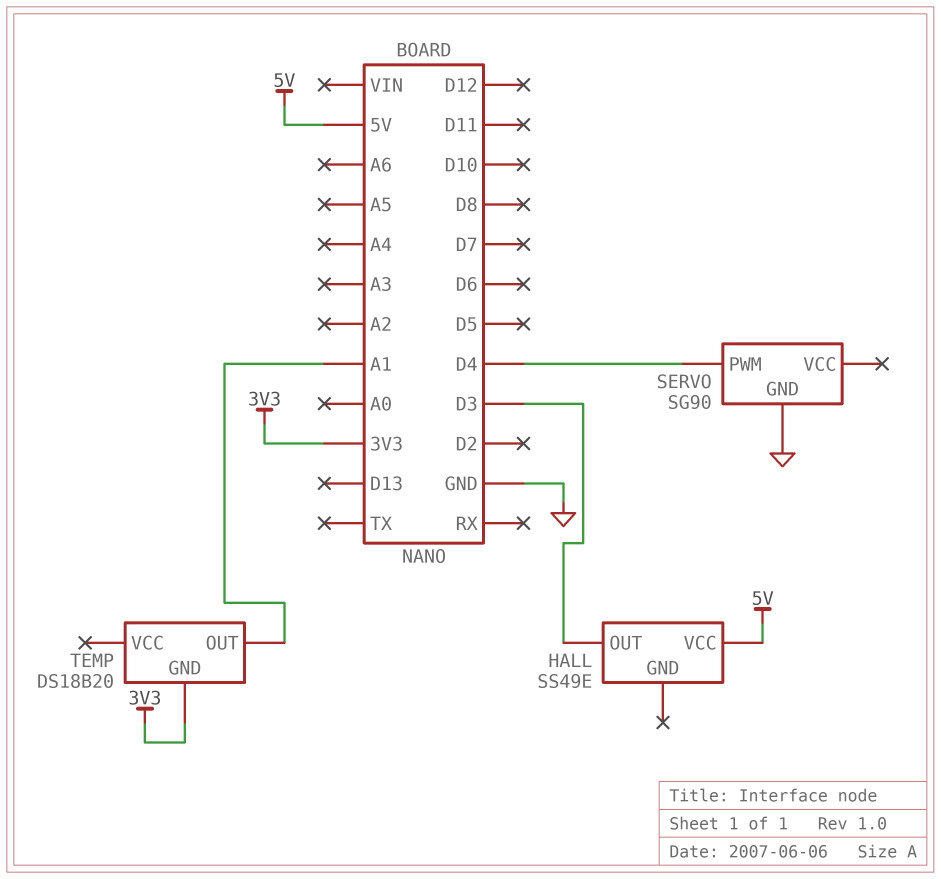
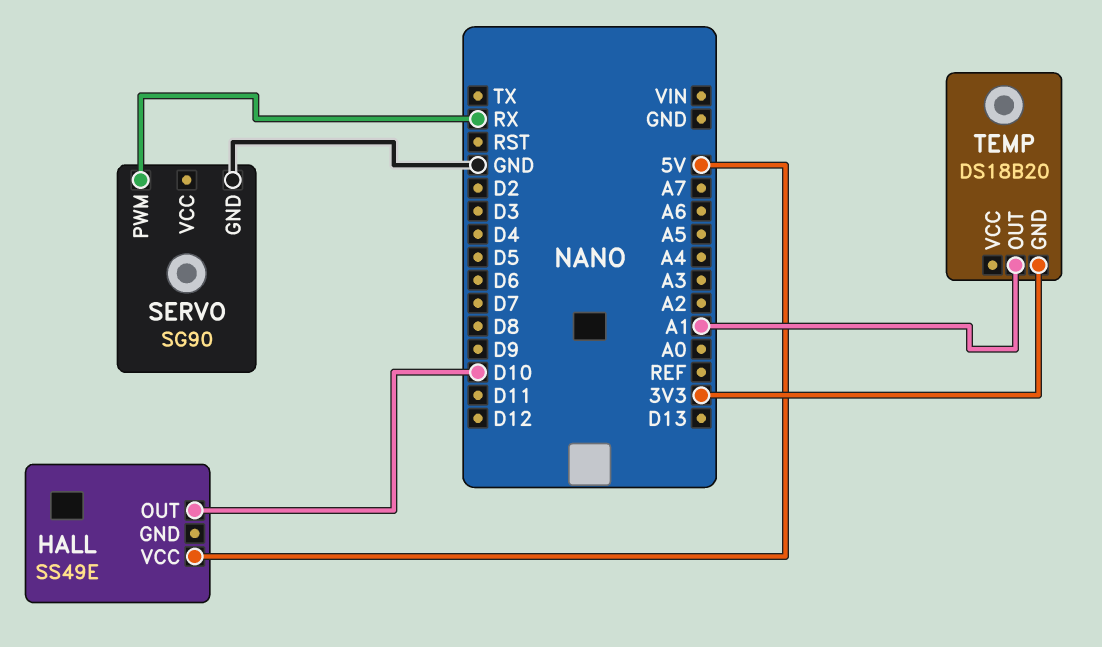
HALL pin OUT: D3 -> D10
SERVO pin PWM: D4 -> RX

